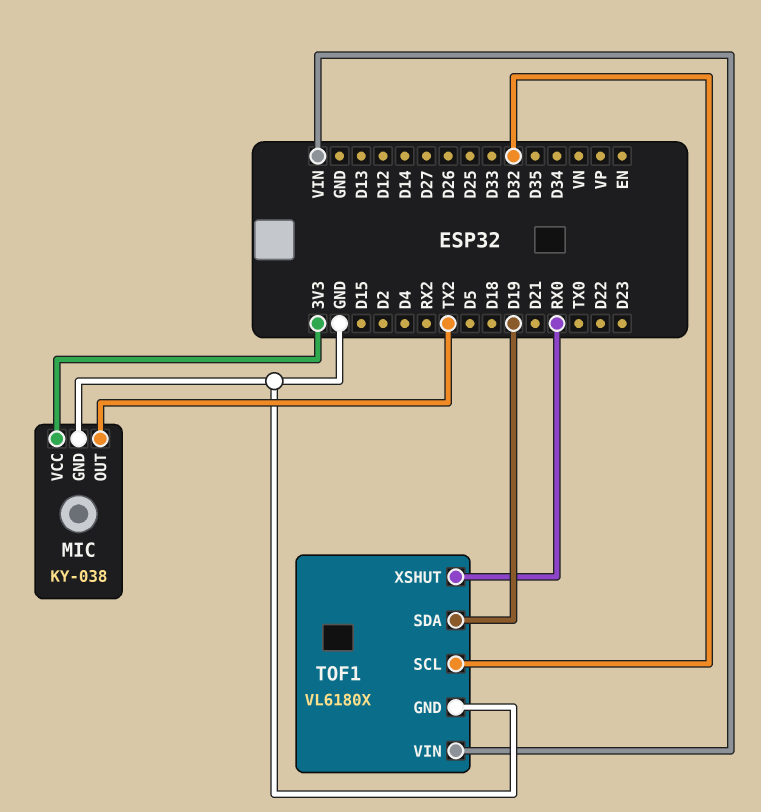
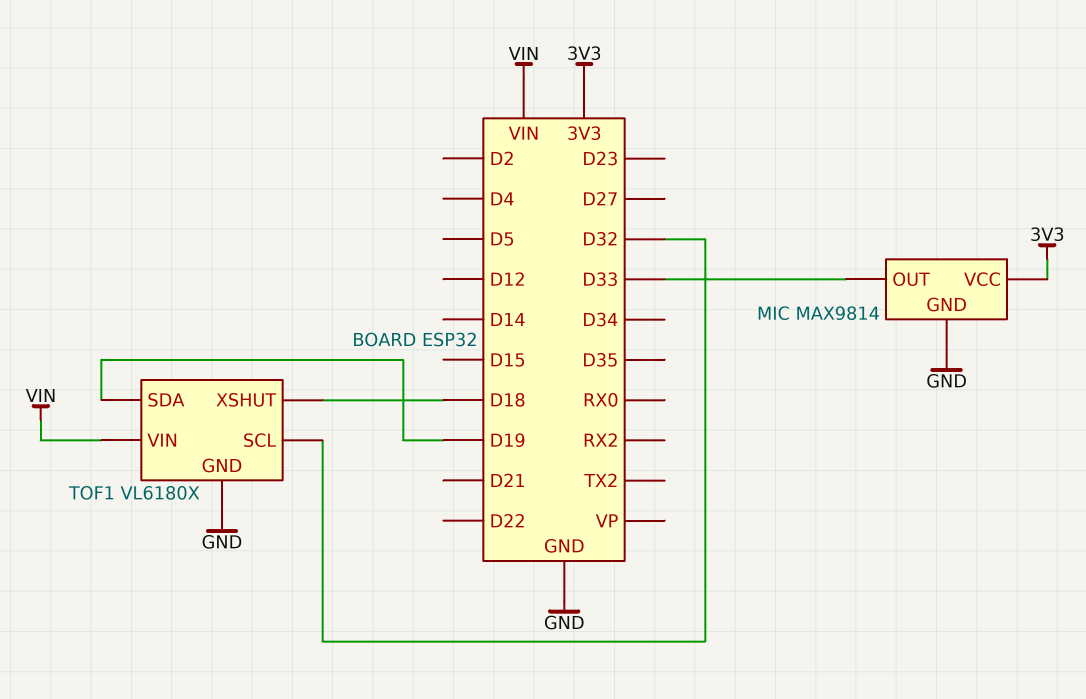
MIC: KY-038 -> MAX9814
MIC pin OUT: TX2 -> D33
TOF1 pin XSHUT: RX0 -> D18

